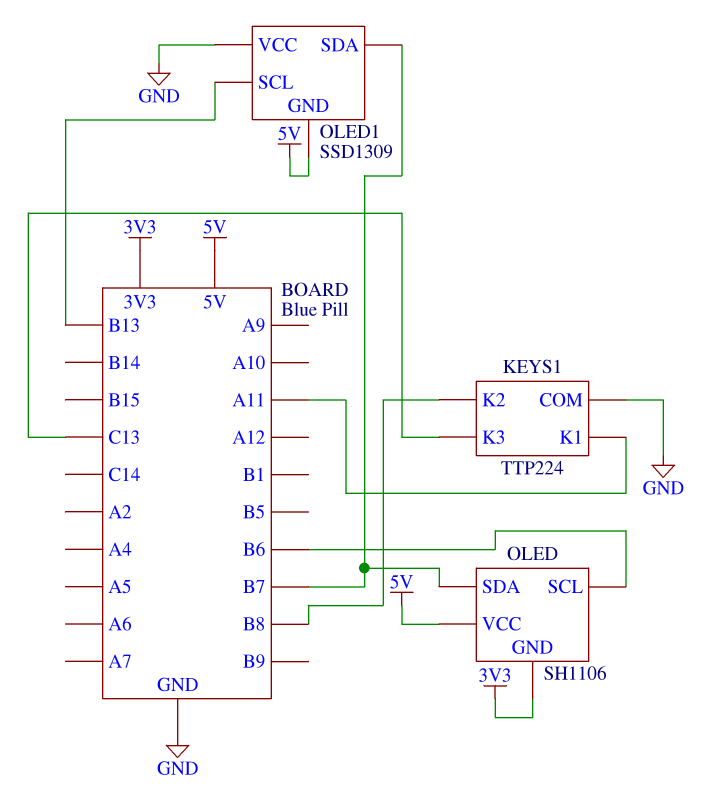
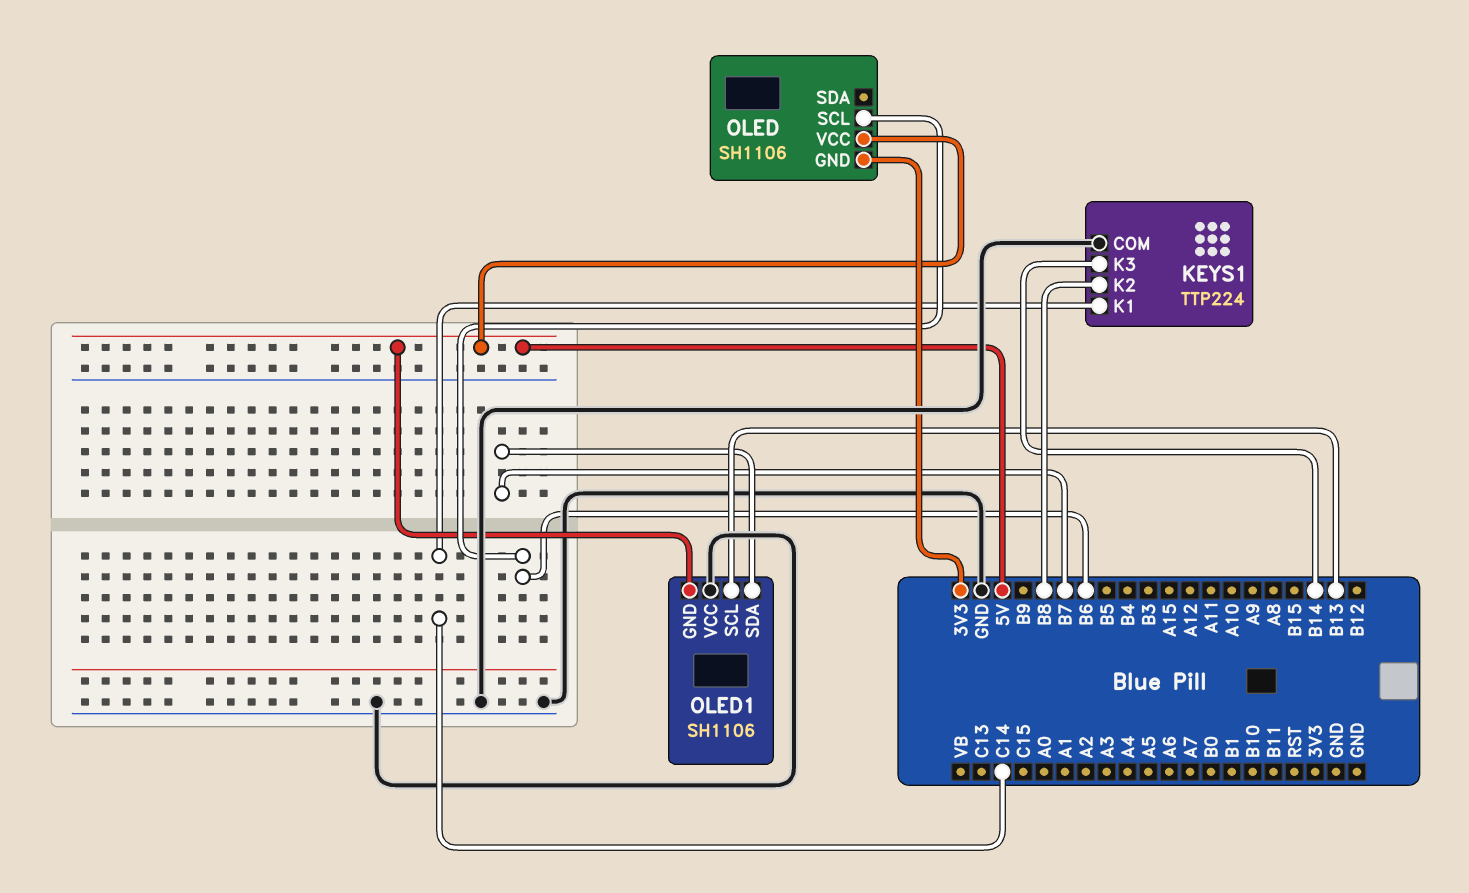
KEYS1 pin K1: A11 -> C14
KEYS1 pin K3: C13 -> B14
OLED pin SDA: B7 -> none
OLED1: SSD1309 -> SH1106

